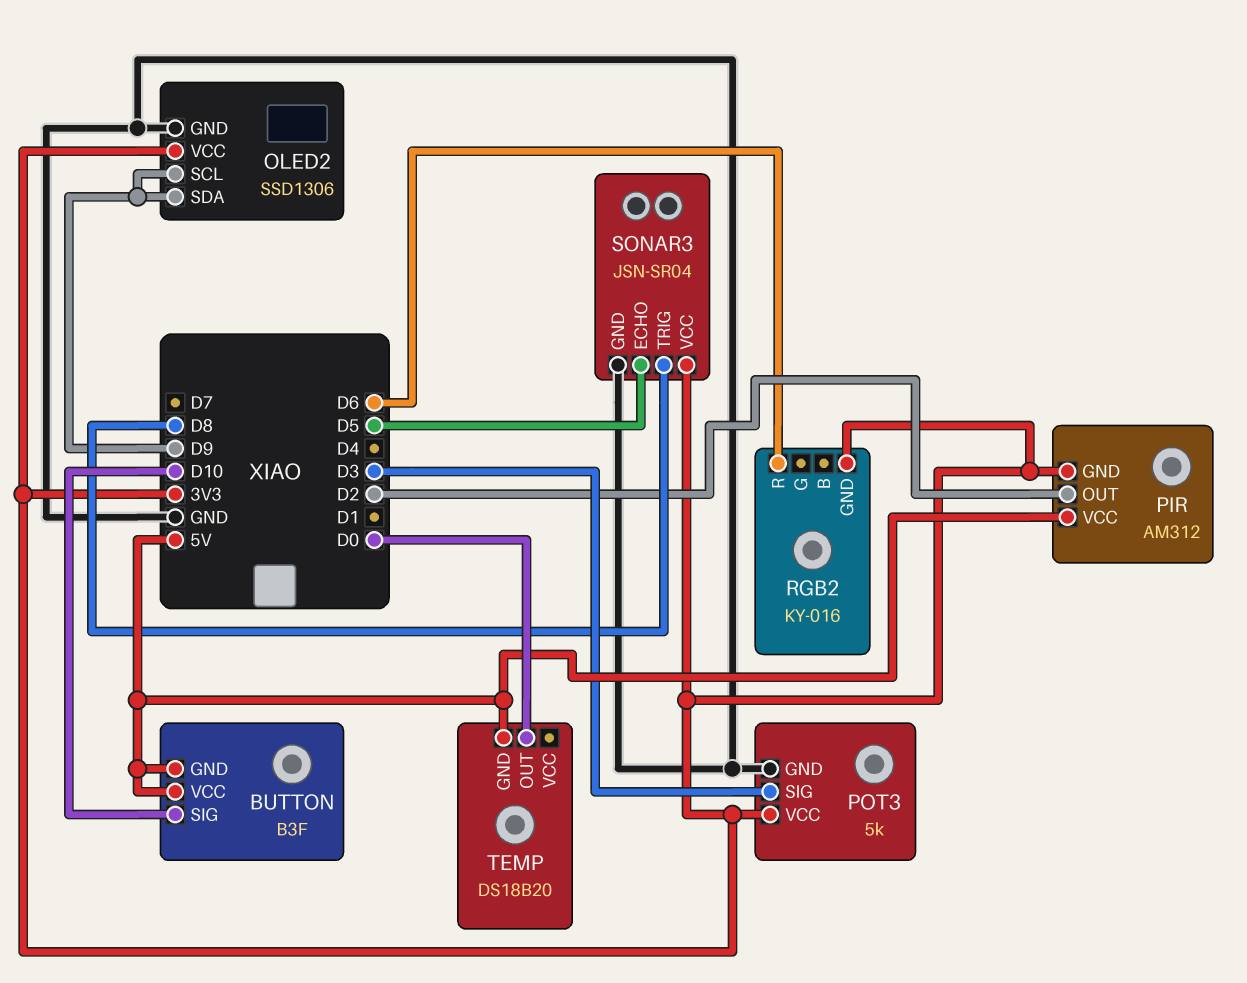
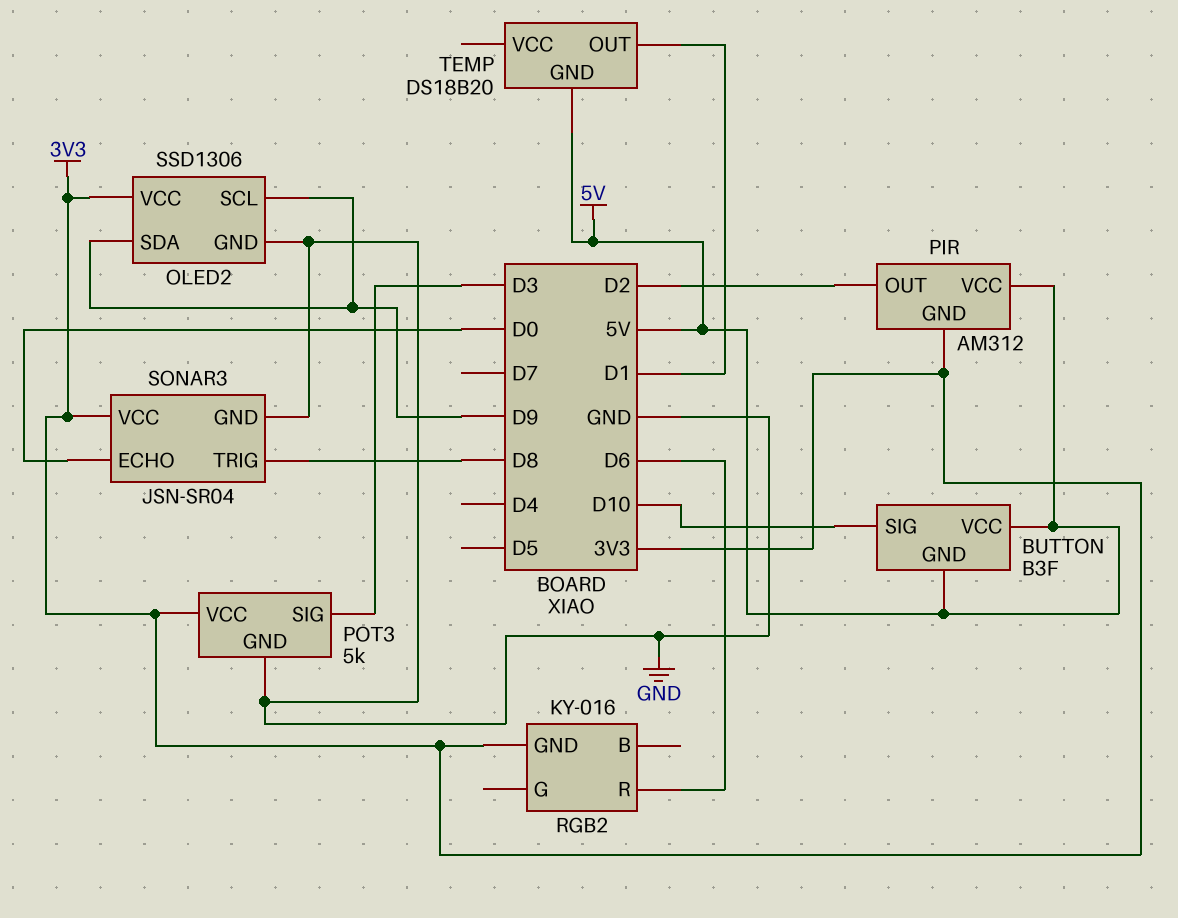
SONAR3 pin ECHO: D5 -> D0
TEMP pin OUT: D0 -> D1

